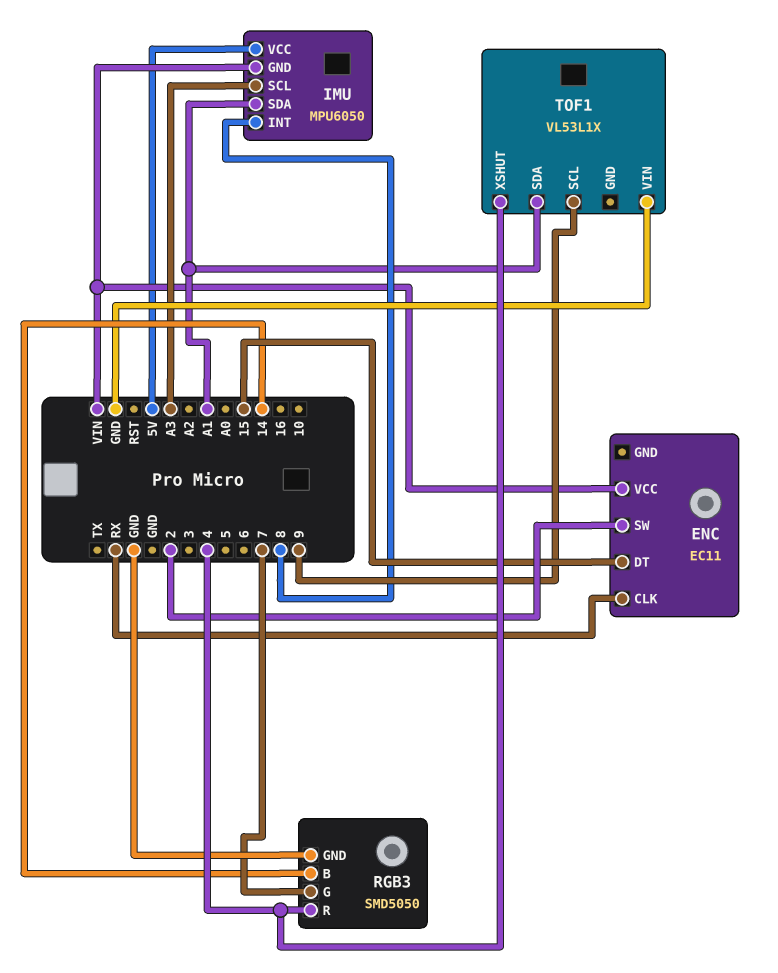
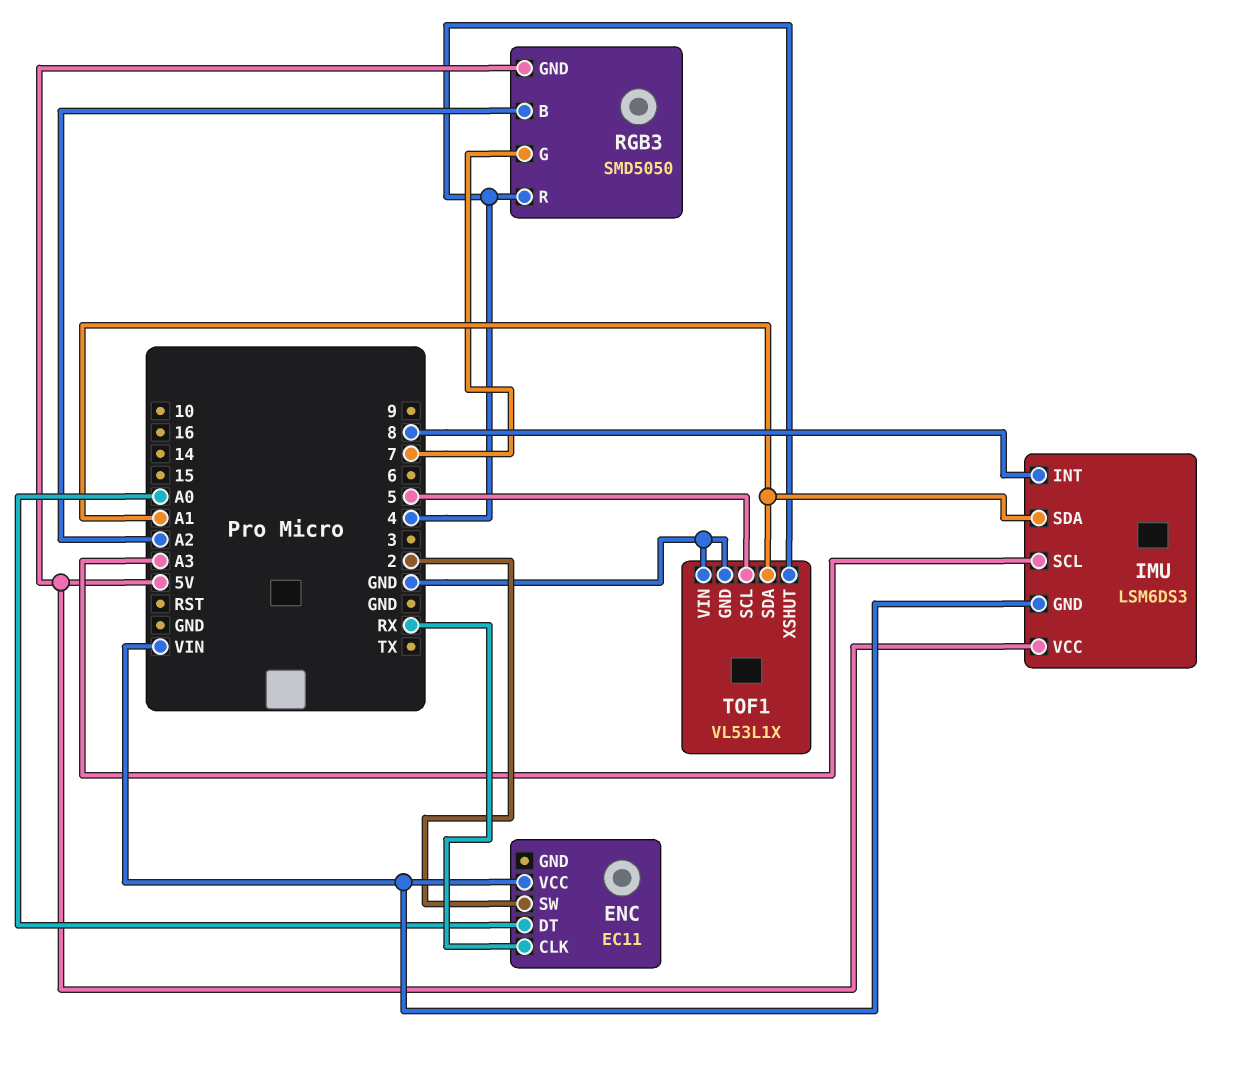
ENC pin DT: 15 -> A0
IMU: MPU6050 -> LSM6DS3
RGB3 pin B: 14 -> A2
RGB3 pin GND: GND -> 5V
TOF1 pin GND: none -> GND
TOF1 pin SCL: 9 -> 5

